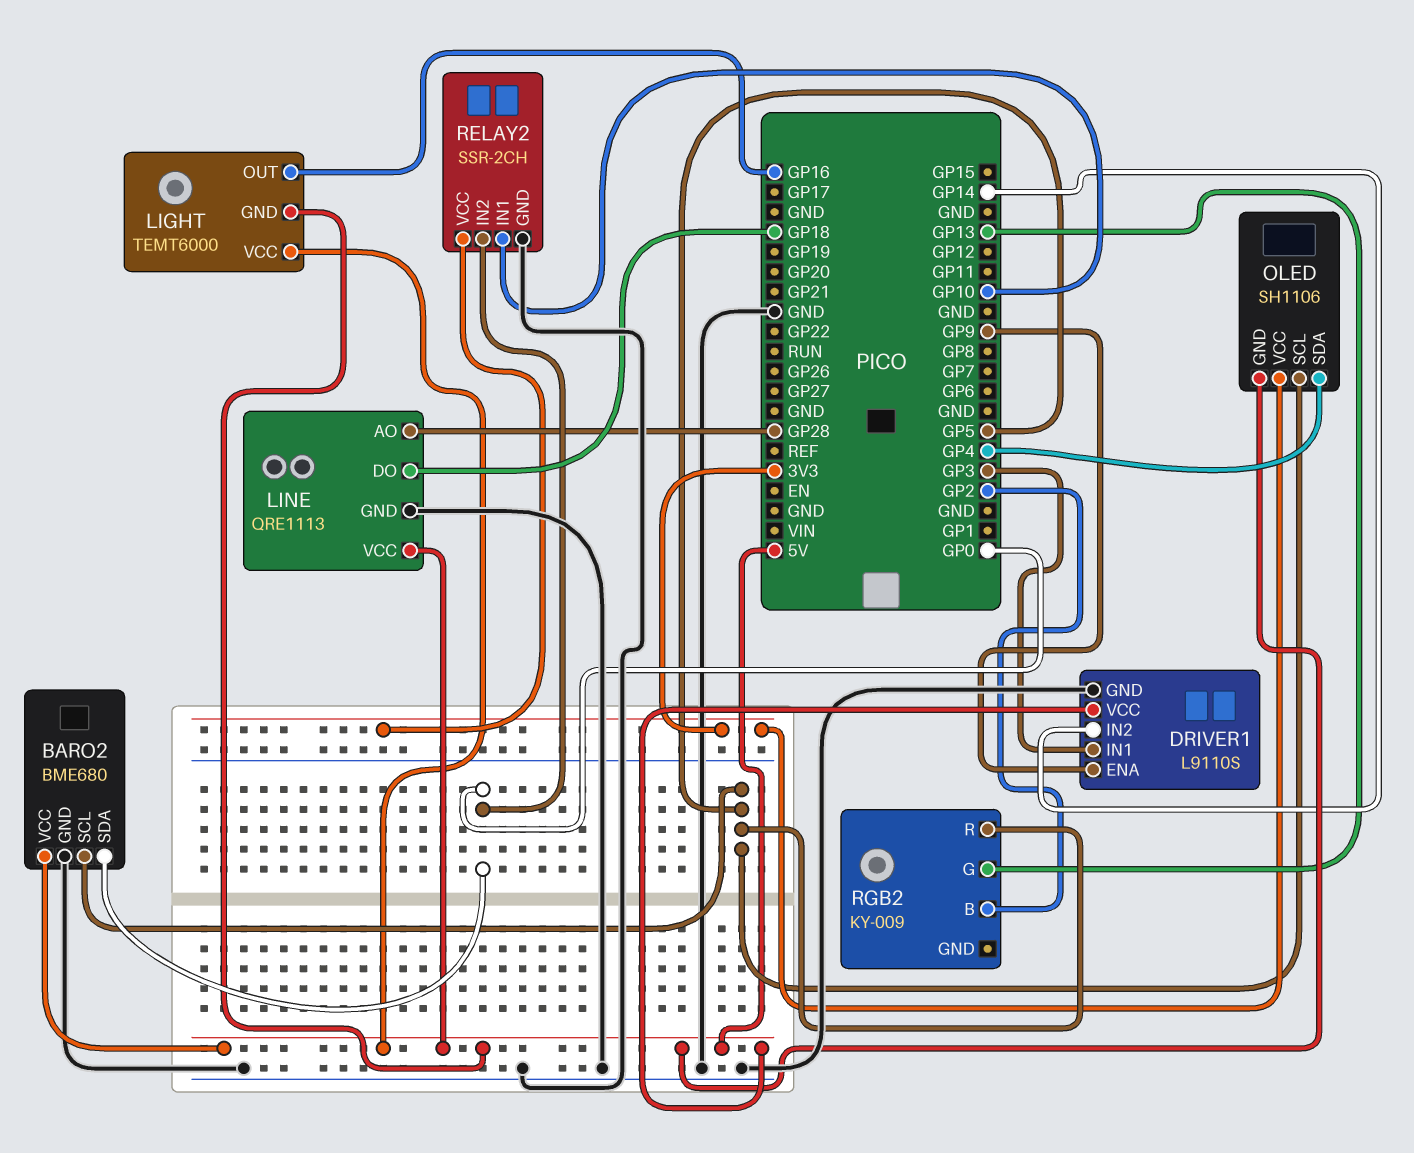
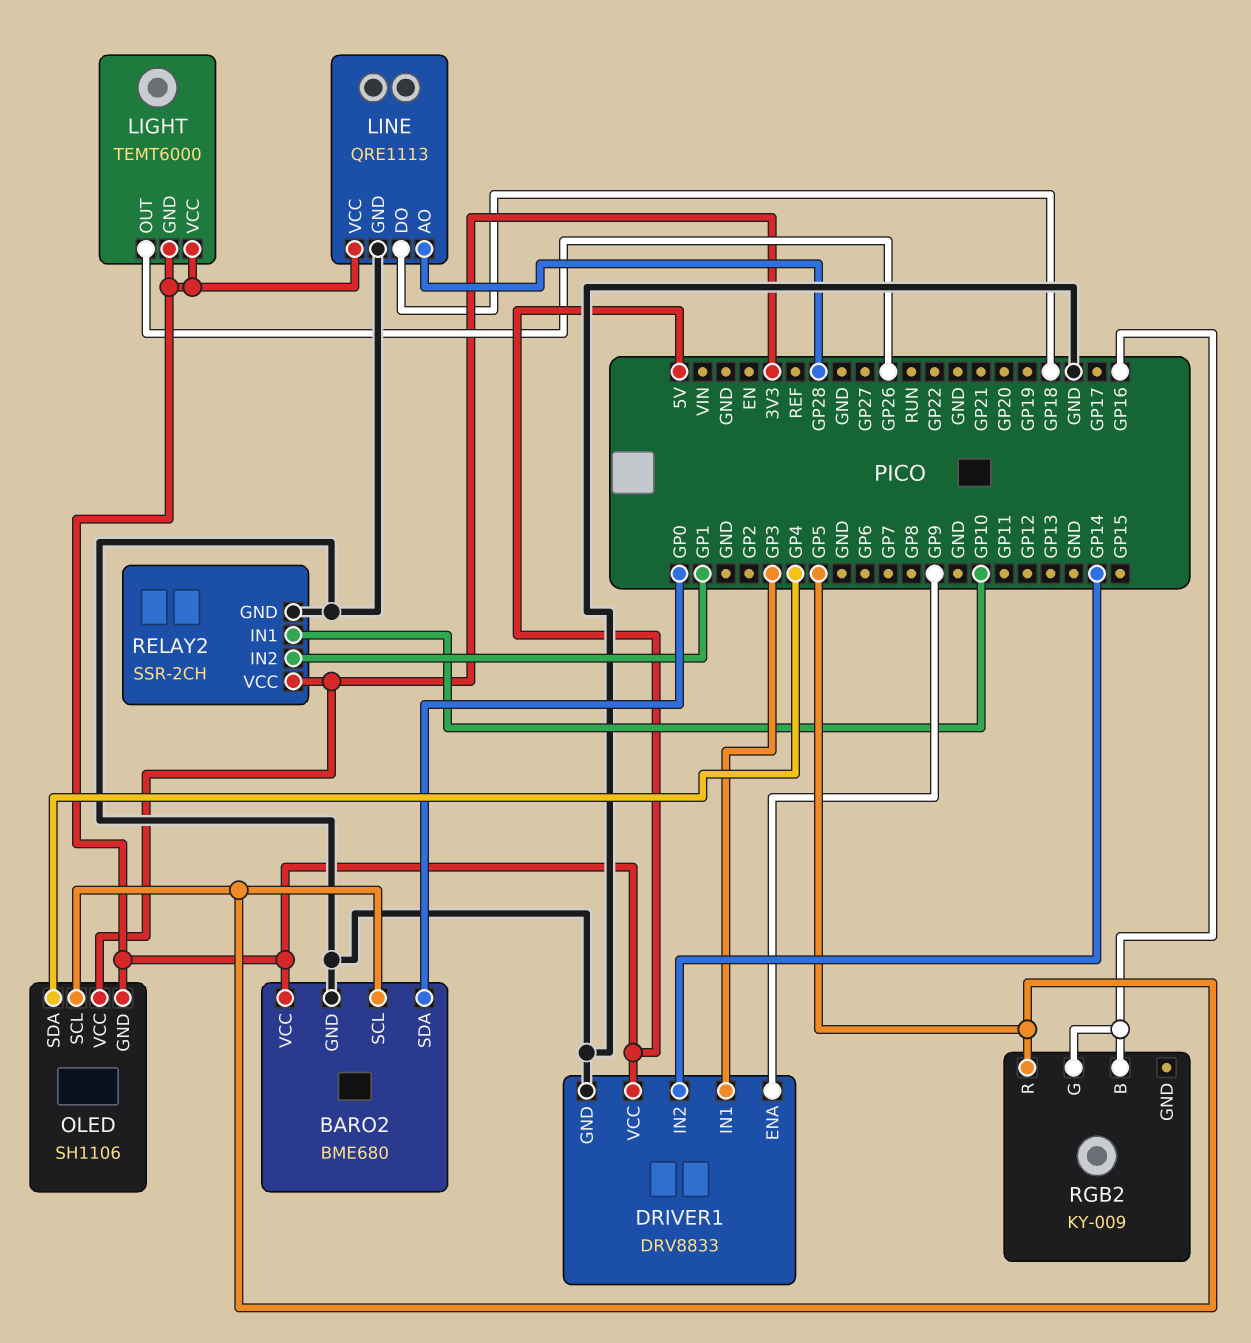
DRIVER1: L9110S -> DRV8833
LIGHT pin OUT: GP16 -> GP26
RELAY2 pin IN2: GP0 -> GP1
RGB2 pin B: GP2 -> GP16
RGB2 pin G: GP13 -> GP16

